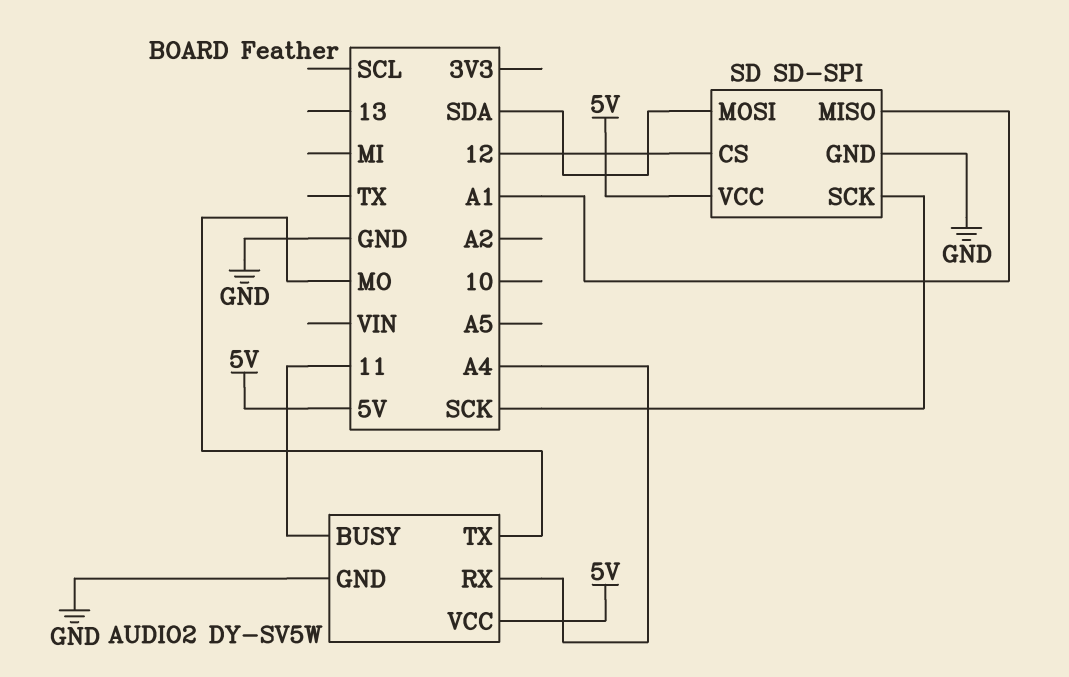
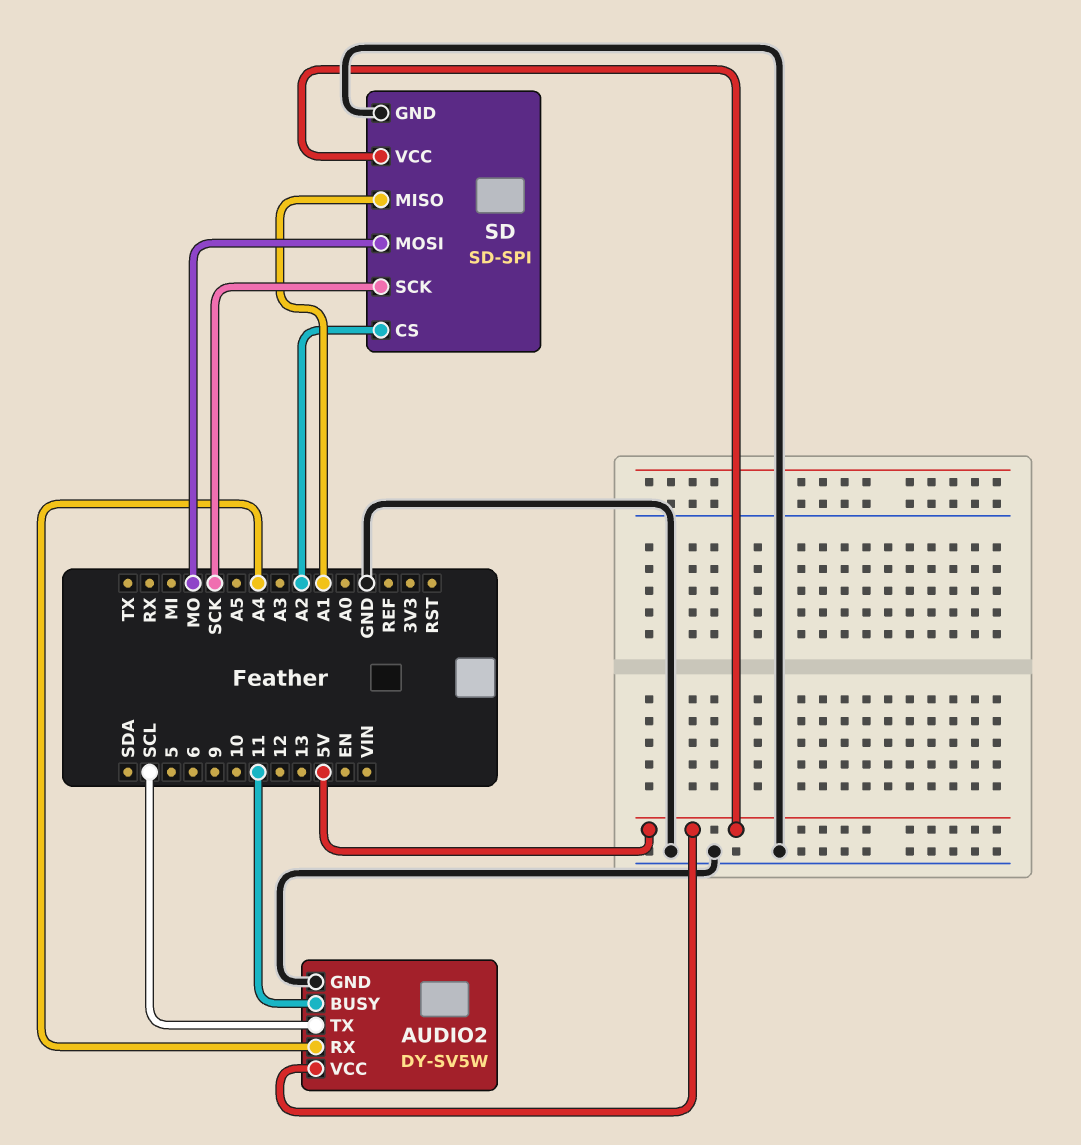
AUDIO2 pin TX: MO -> SCL
SD pin CS: 12 -> A2
SD pin MOSI: SDA -> MO

